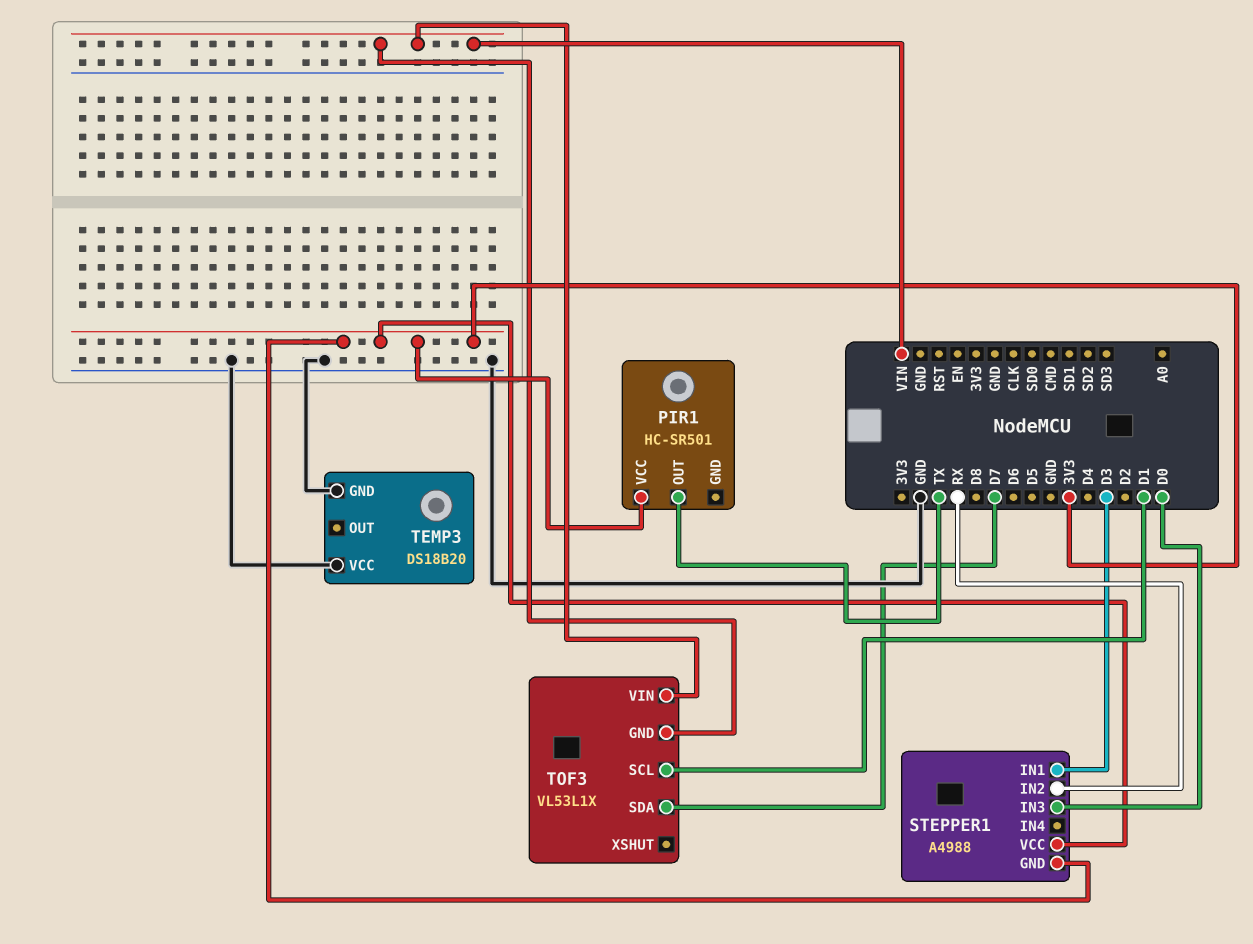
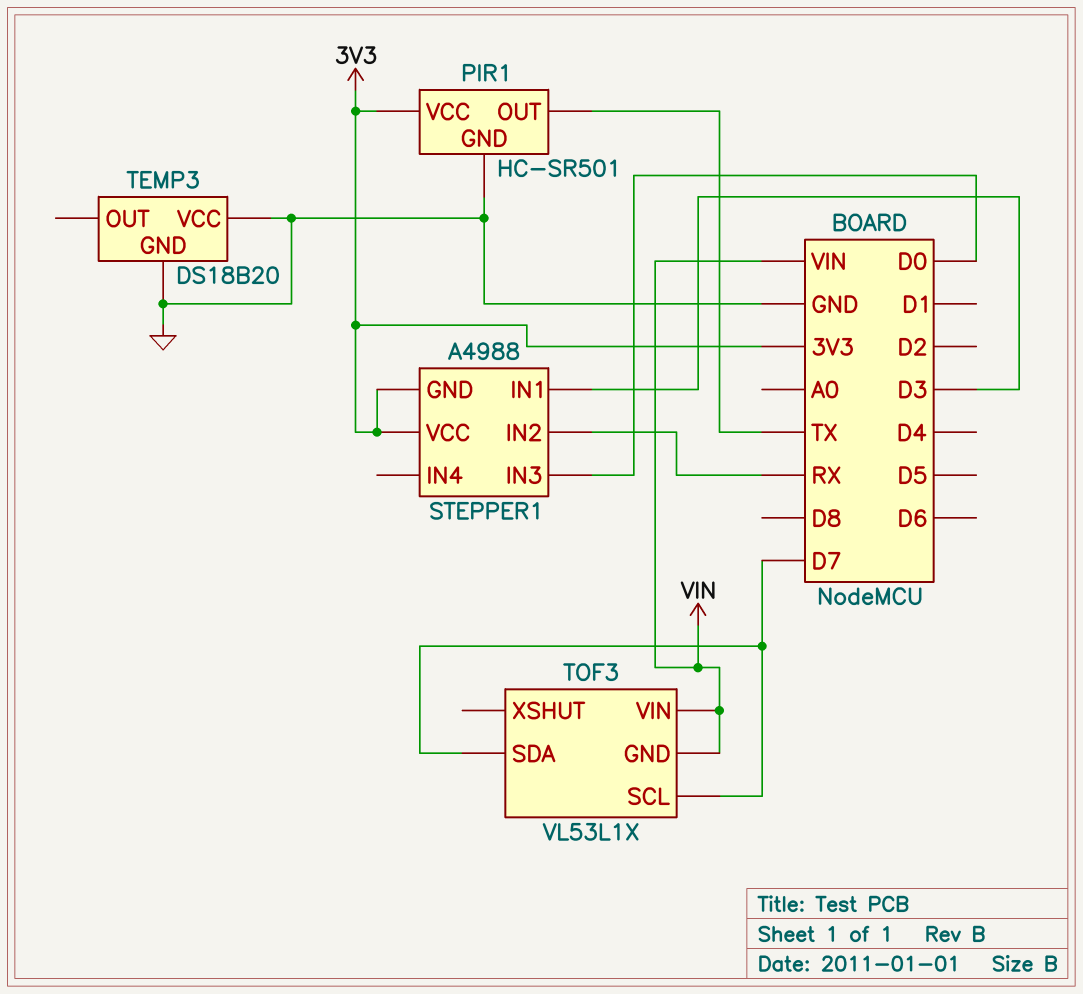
PIR1 pin GND: none -> GND
TOF3 pin SCL: D1 -> D7

